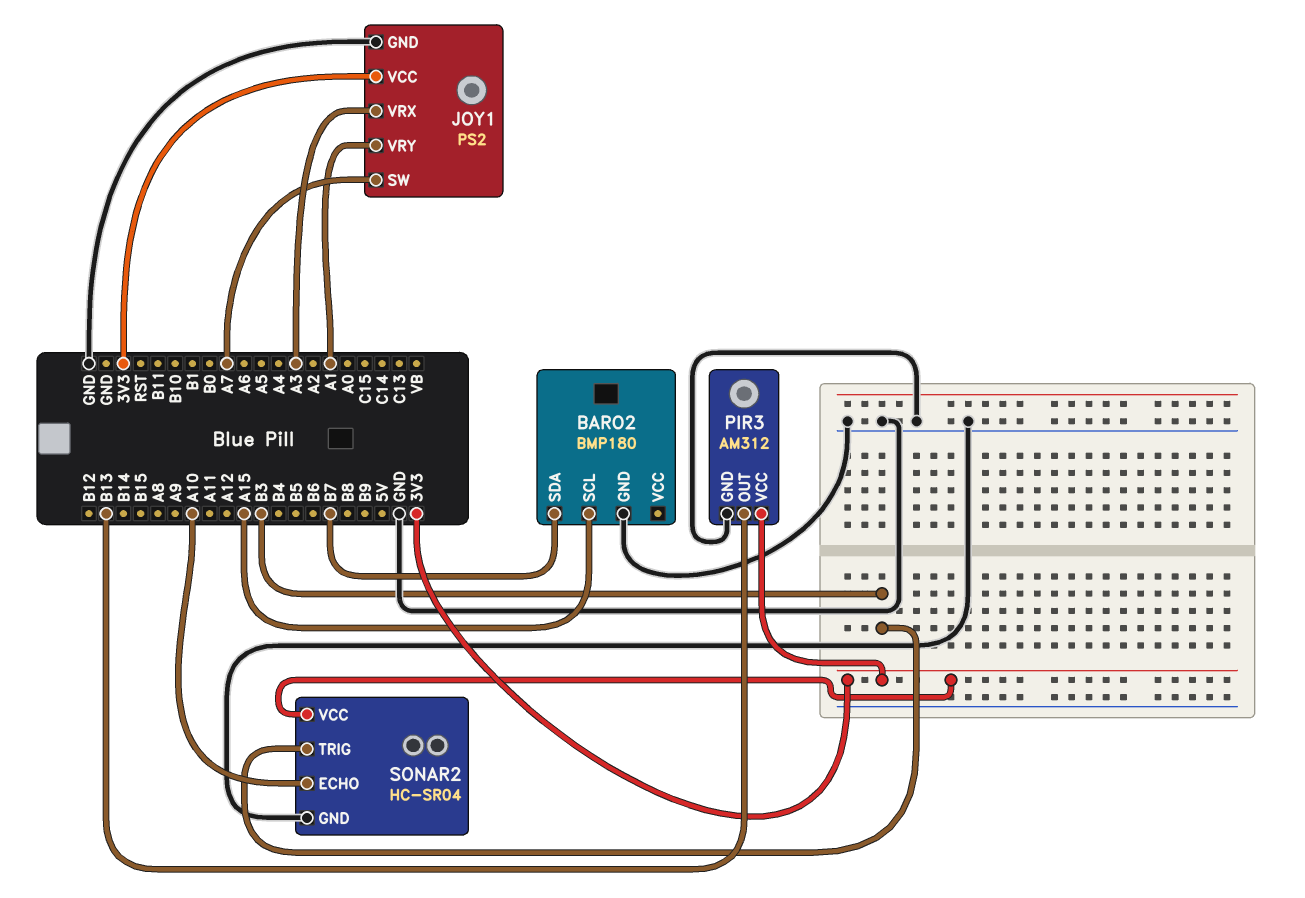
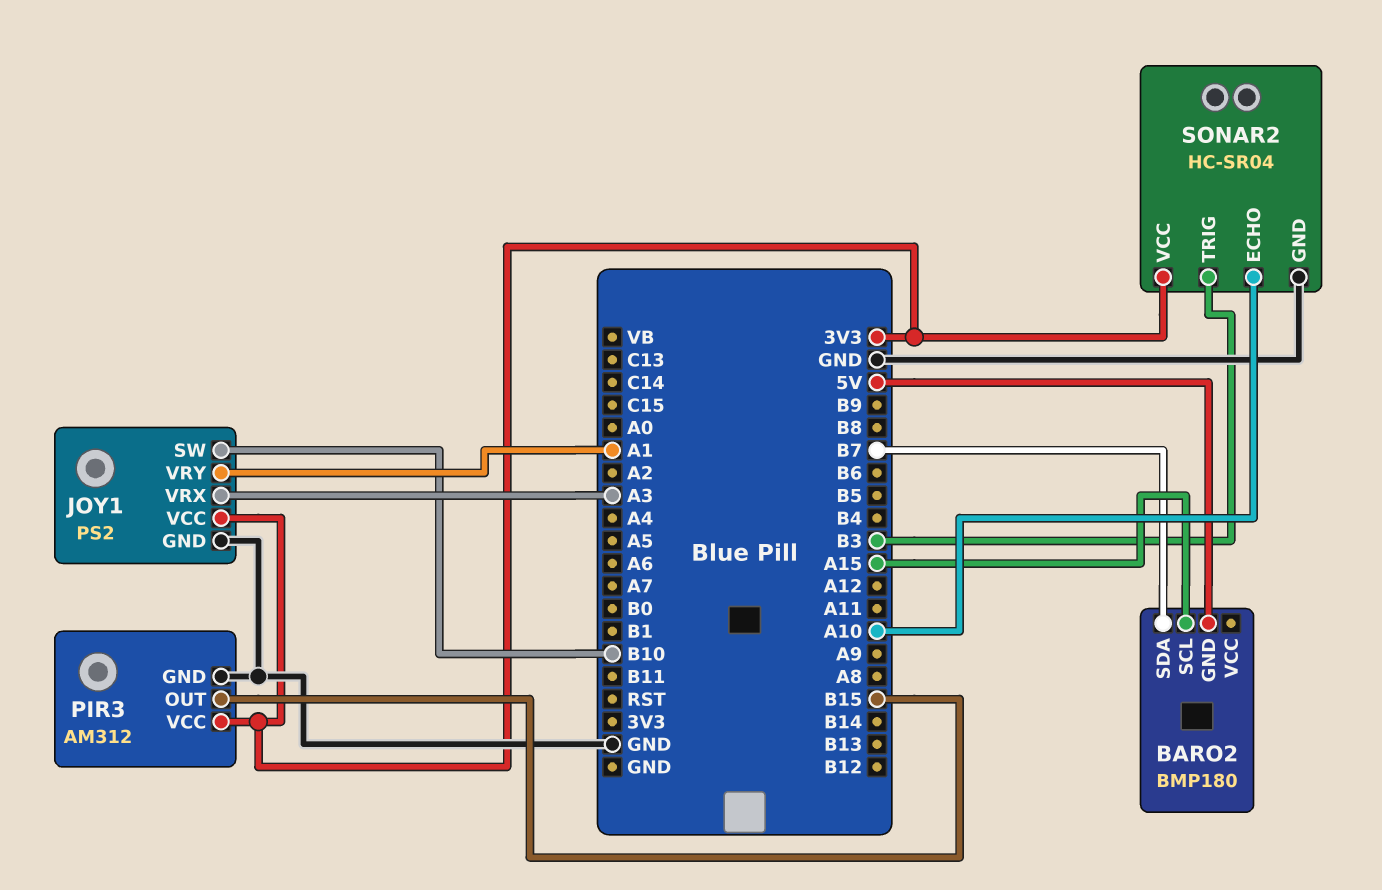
BARO2 pin GND: GND -> 5V
JOY1 pin SW: A7 -> B10
PIR3 pin OUT: B13 -> B15

